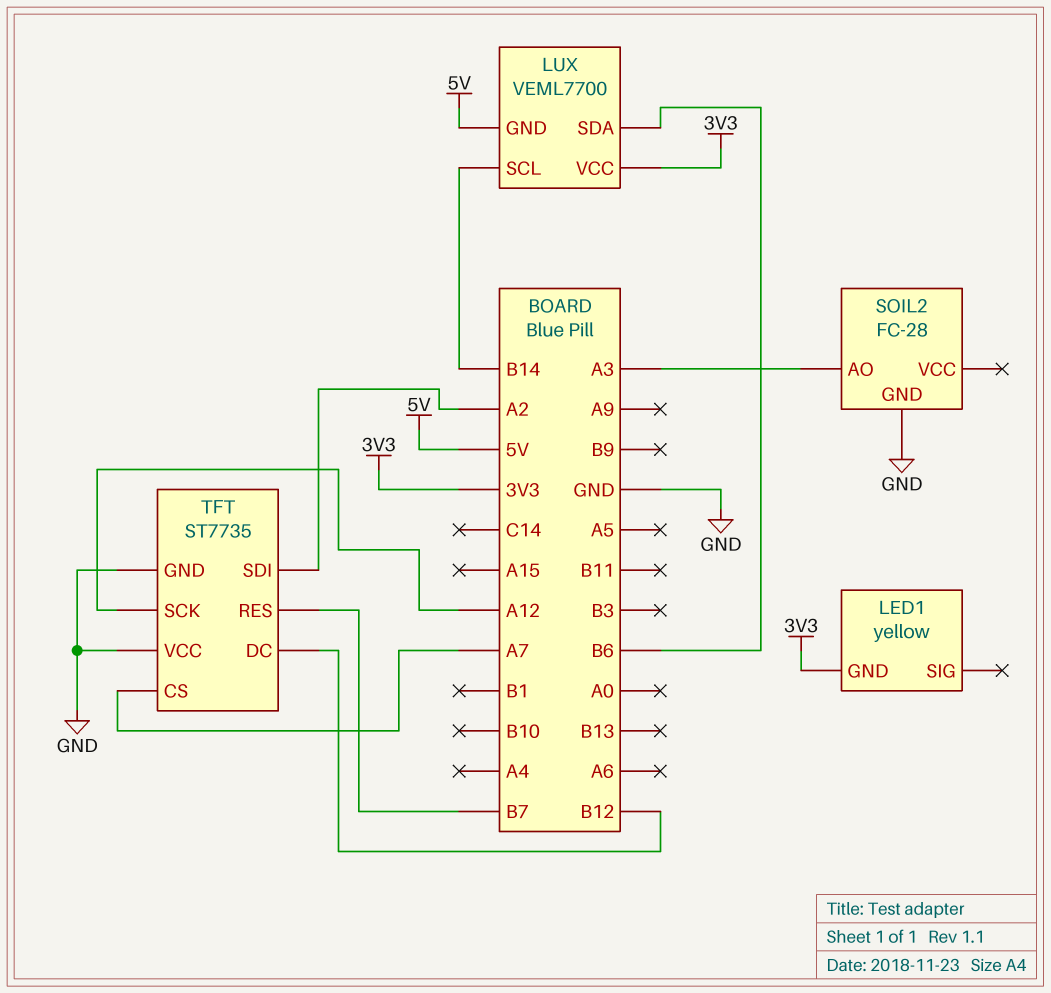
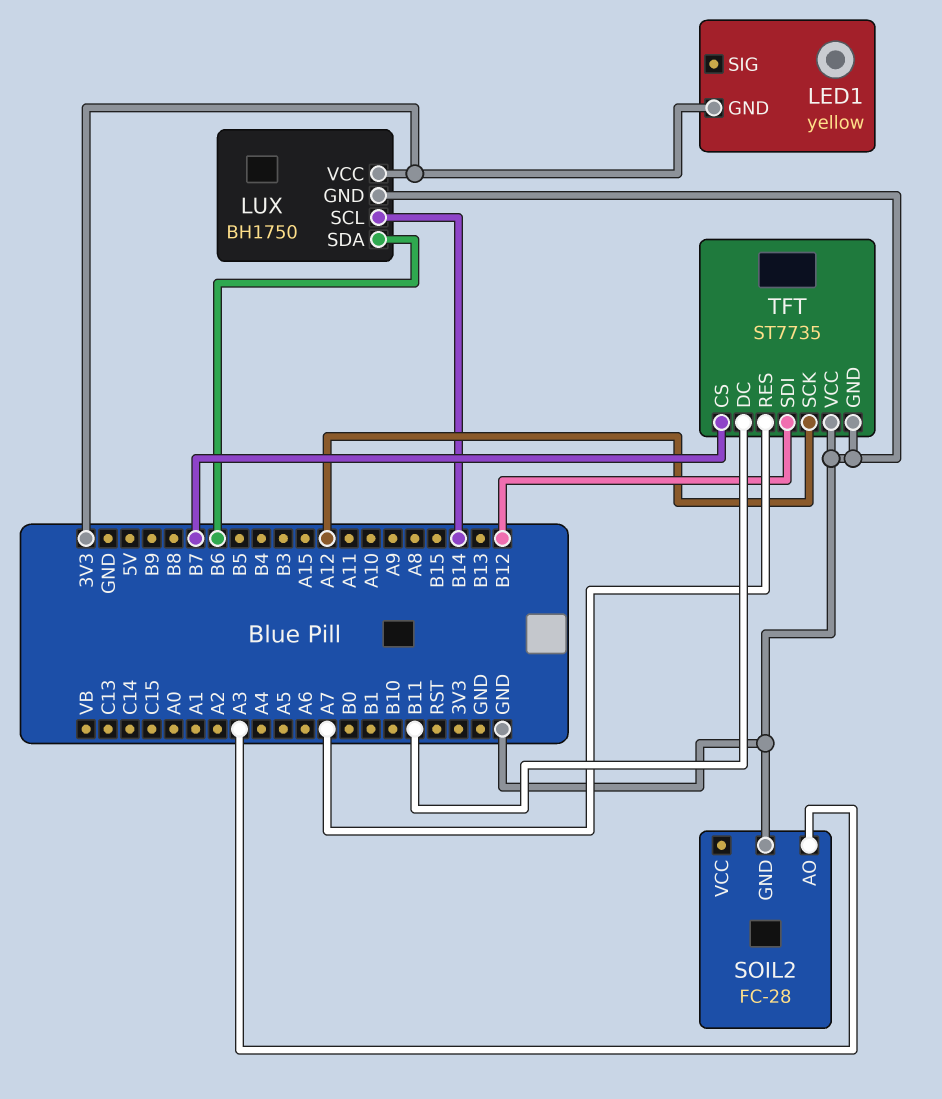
LUX: VEML7700 -> BH1750
LUX pin GND: 5V -> GND
TFT pin CS: A7 -> B7
TFT pin DC: B12 -> B11
TFT pin RES: B7 -> A7
TFT pin SDI: A2 -> B12

